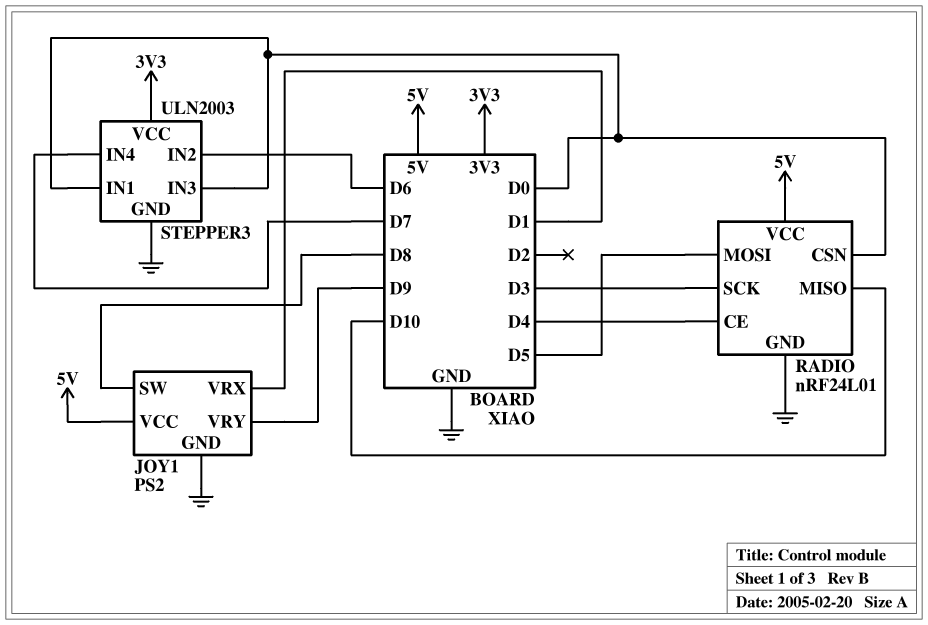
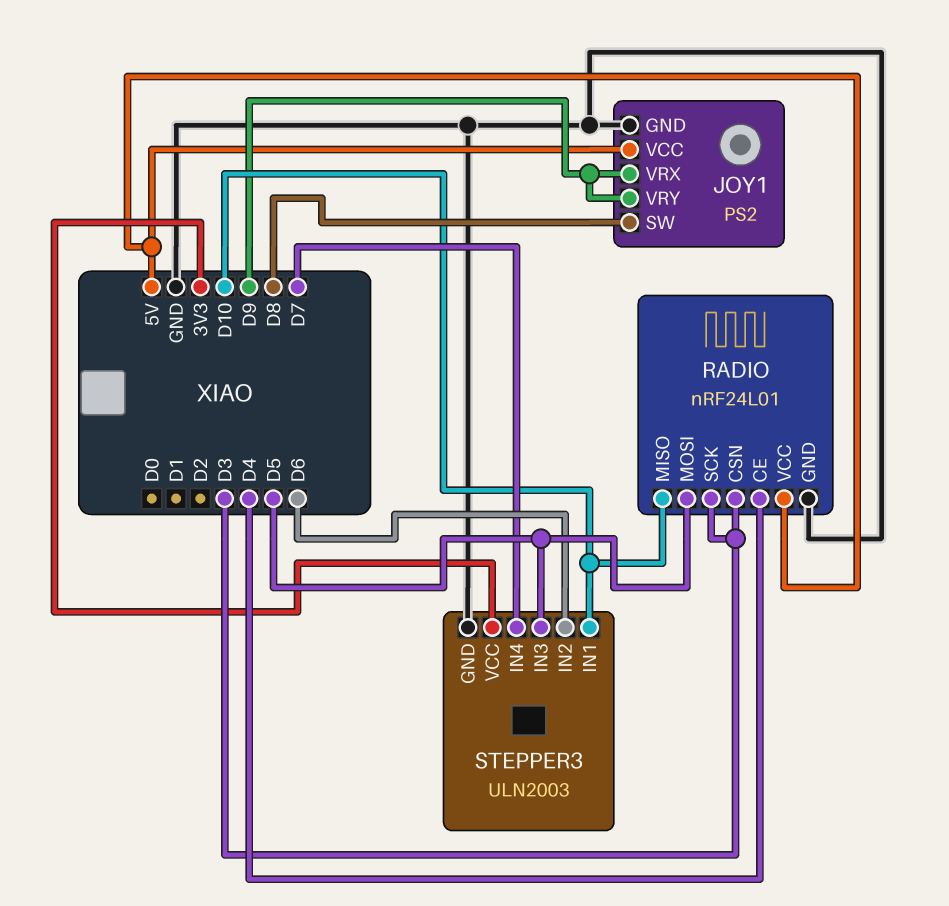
JOY1 pin VRX: D1 -> D9
RADIO pin CSN: D0 -> D3
STEPPER3 pin IN1: D0 -> D10
STEPPER3 pin IN3: D0 -> D5

